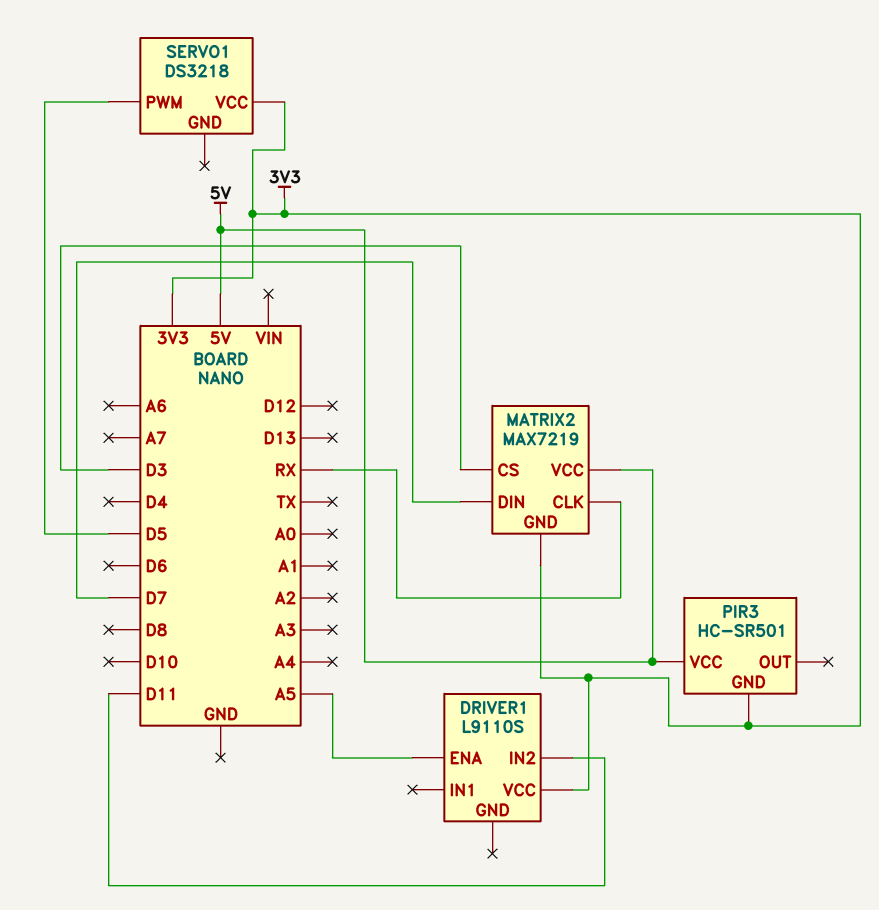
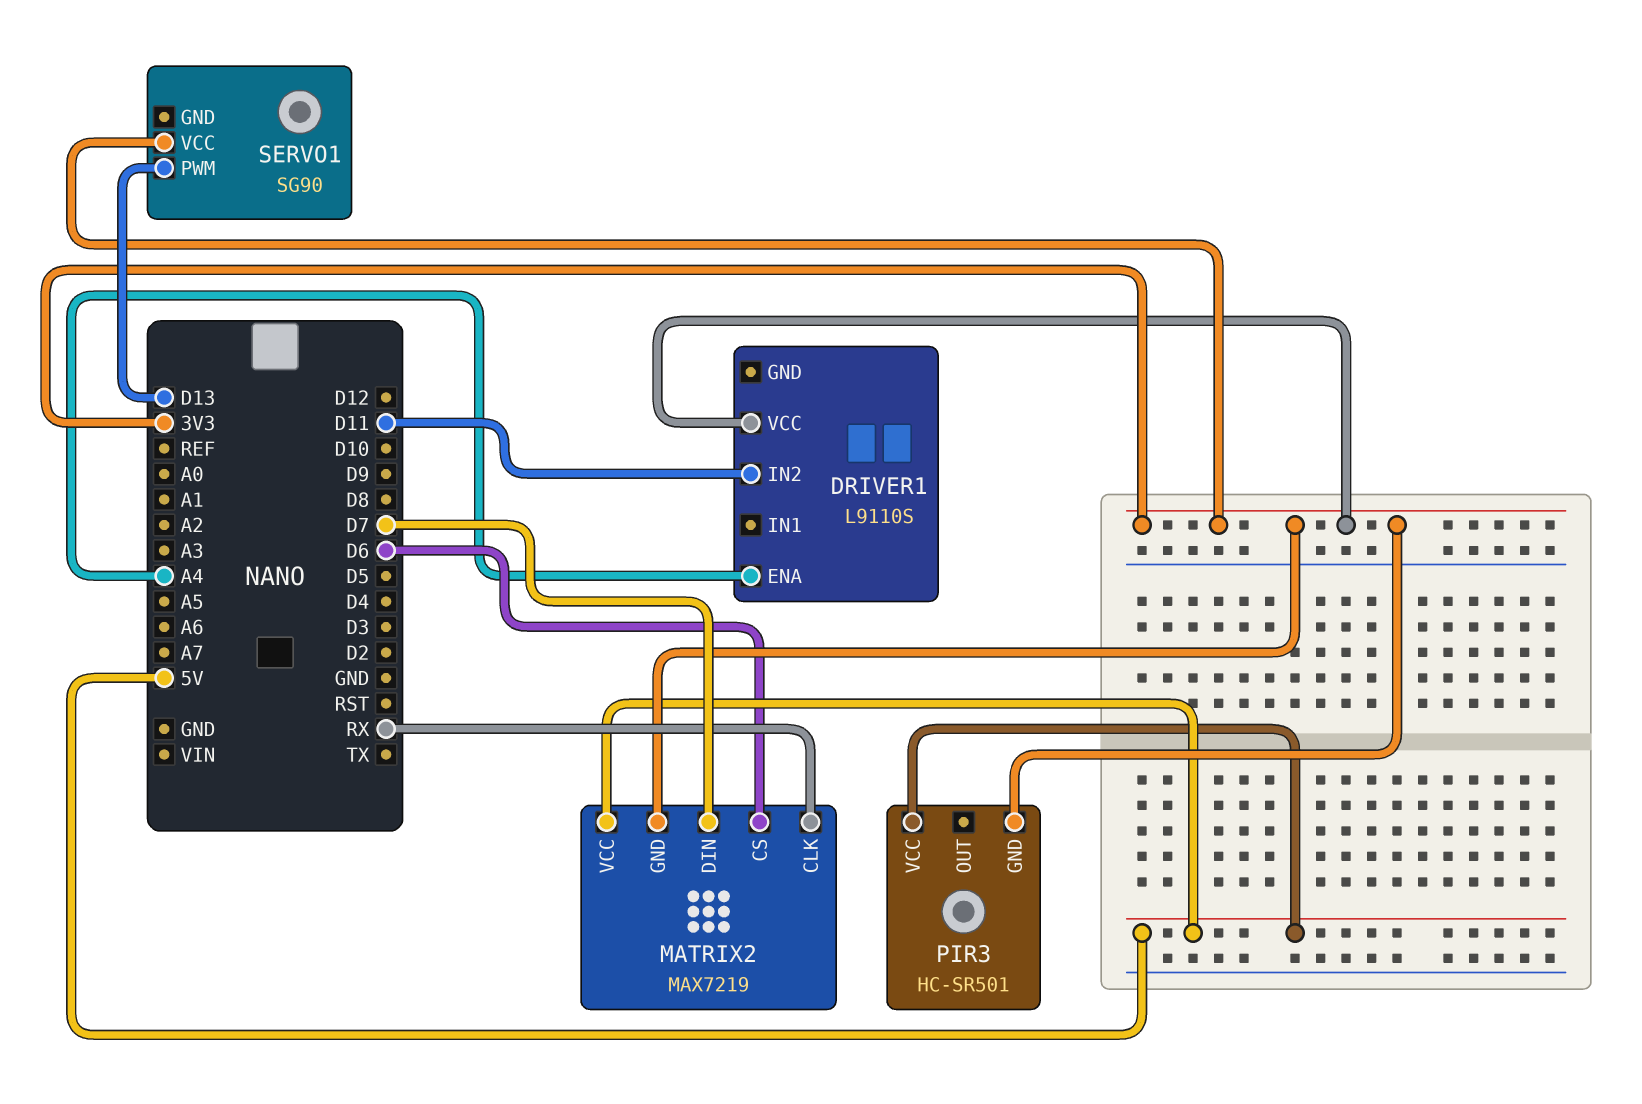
DRIVER1 pin ENA: A5 -> A4
MATRIX2 pin CS: D3 -> D6
SERVO1: DS3218 -> SG90
SERVO1 pin PWM: D5 -> D13

